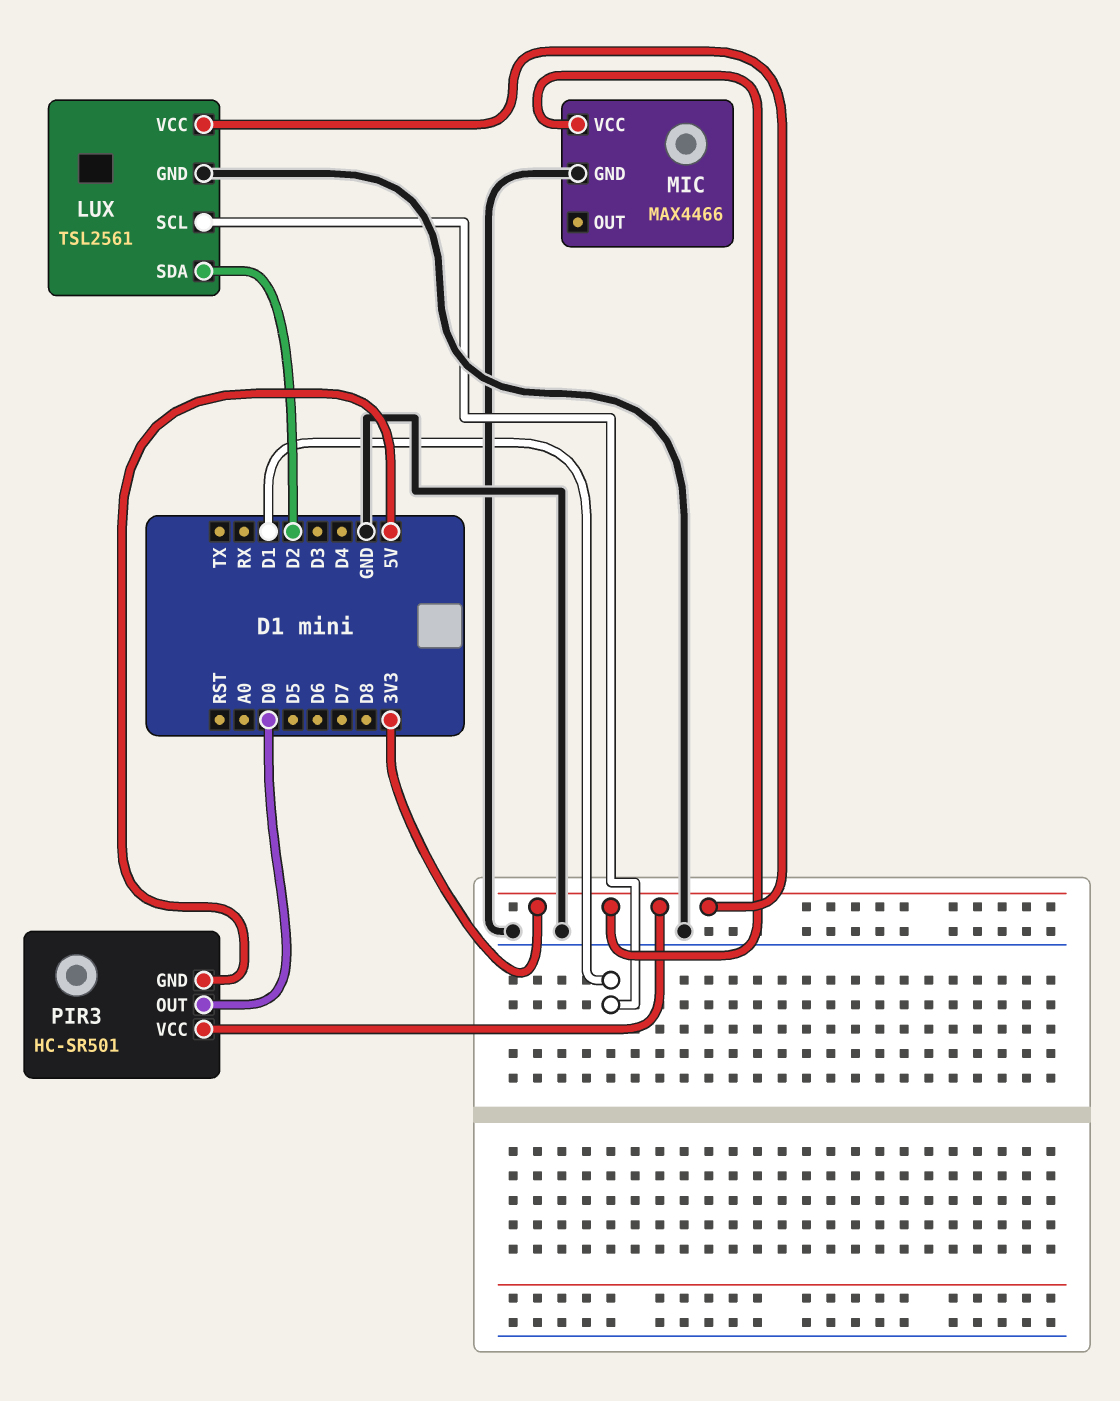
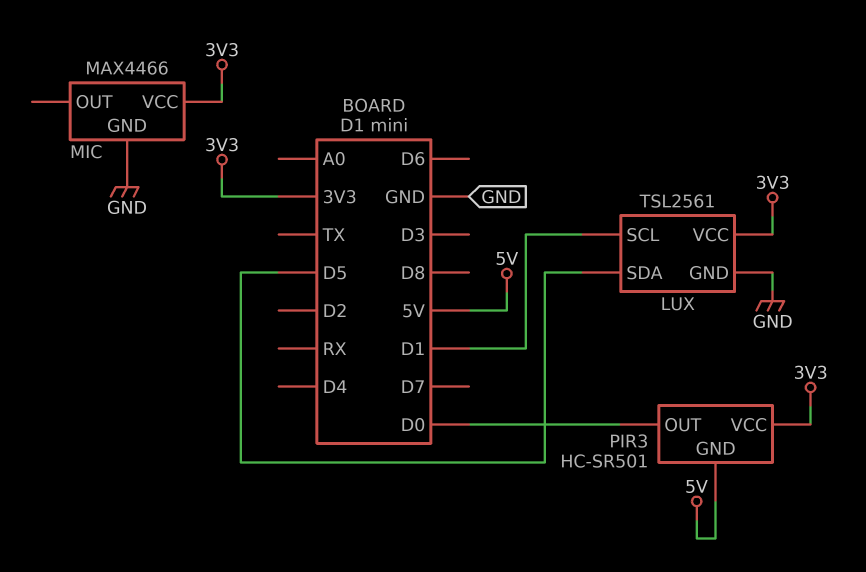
LUX pin SDA: D2 -> D5

